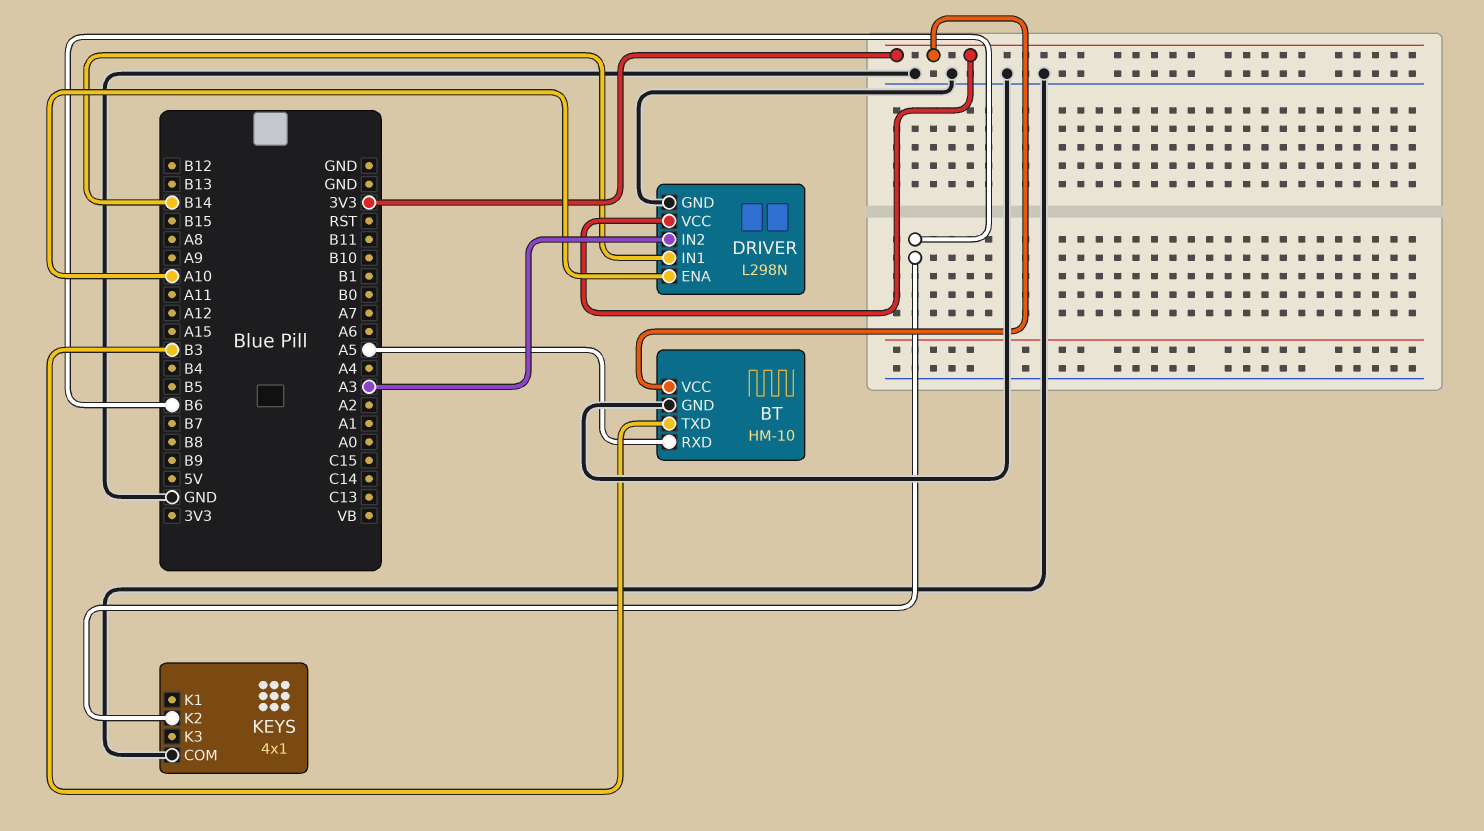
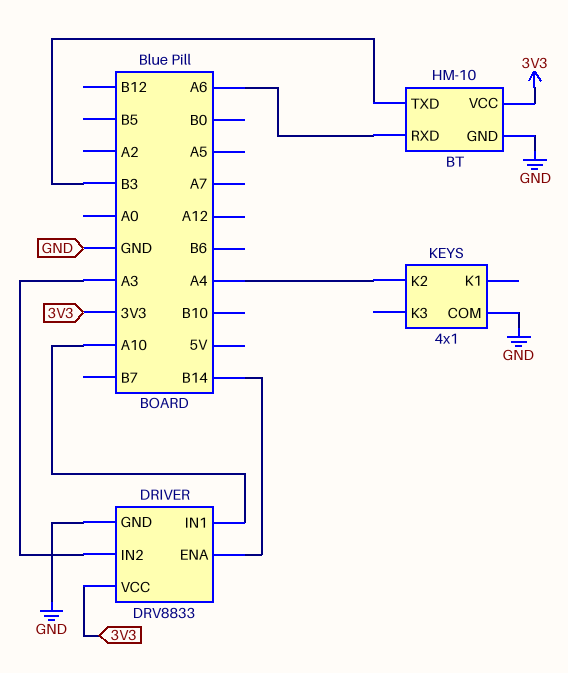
BT pin RXD: A5 -> A6
DRIVER: L298N -> DRV8833
DRIVER pin ENA: A10 -> B14
DRIVER pin IN1: B14 -> A10
KEYS pin K2: B6 -> A4

